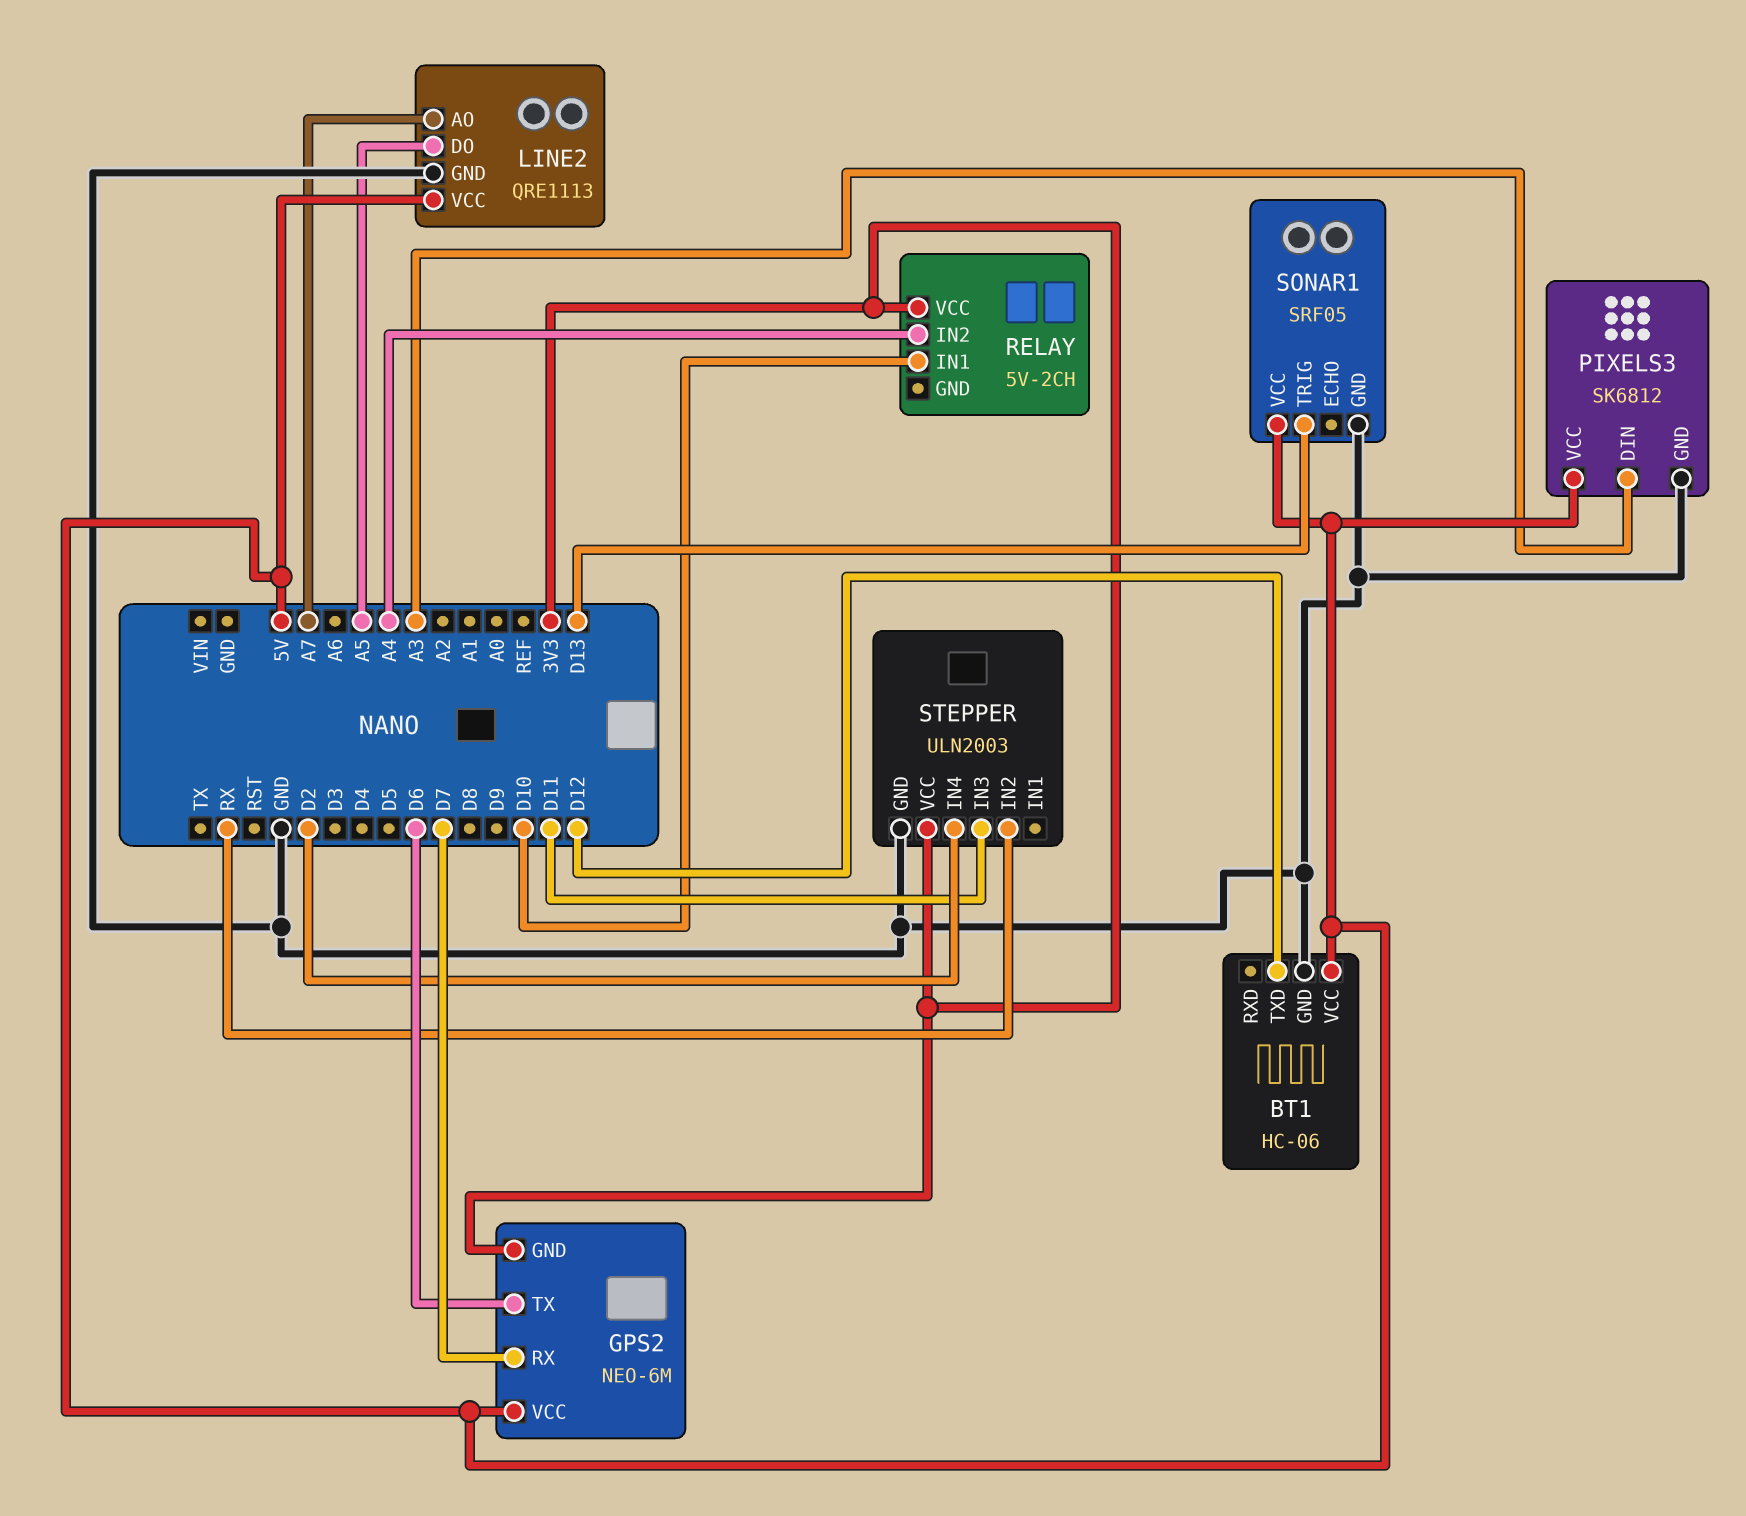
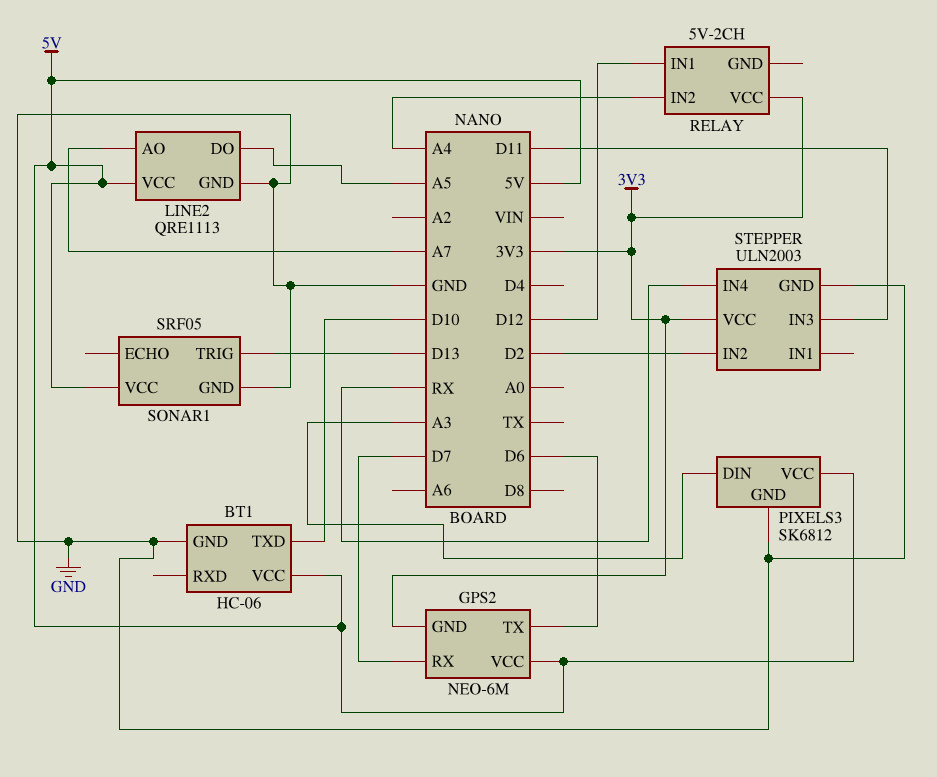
BT1 pin TXD: D12 -> D10
RELAY pin IN1: D10 -> D12
STEPPER pin IN2: RX -> D2
STEPPER pin IN4: D2 -> RX

